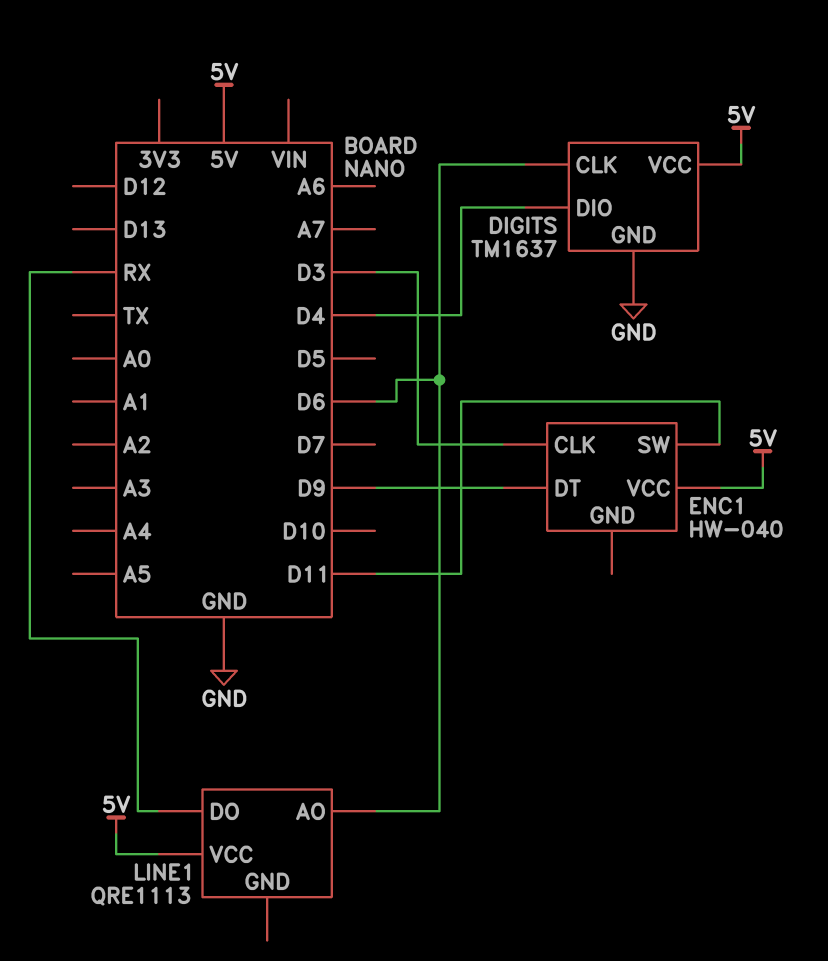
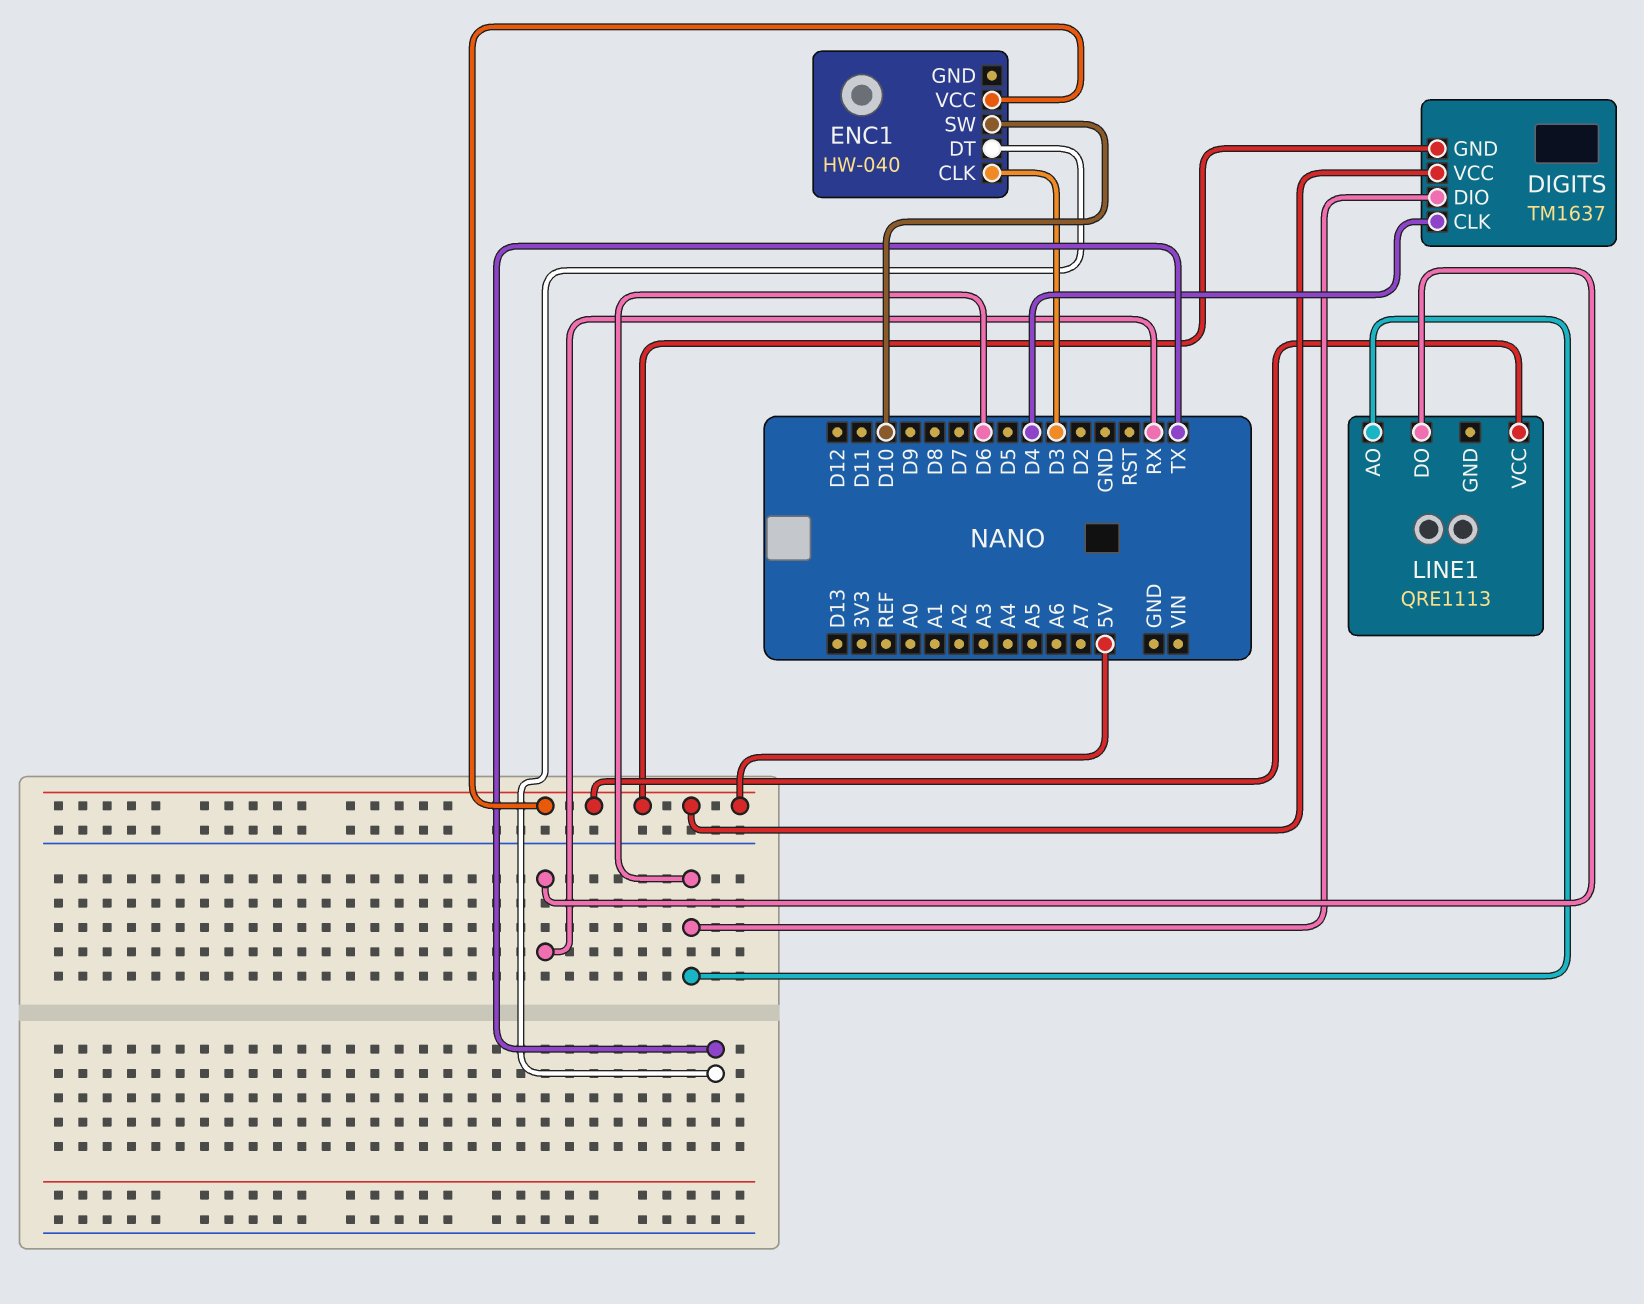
DIGITS pin CLK: D6 -> D4
DIGITS pin DIO: D4 -> D6
DIGITS pin GND: GND -> 5V
ENC1 pin DT: D9 -> TX
ENC1 pin SW: D11 -> D10

